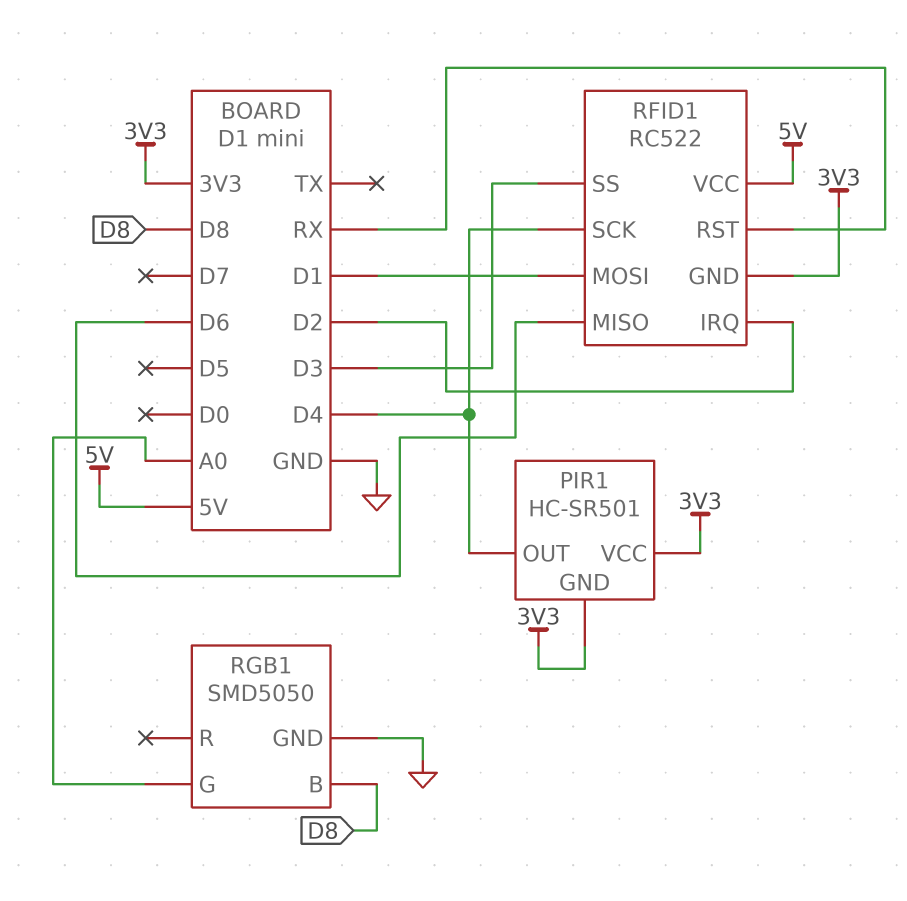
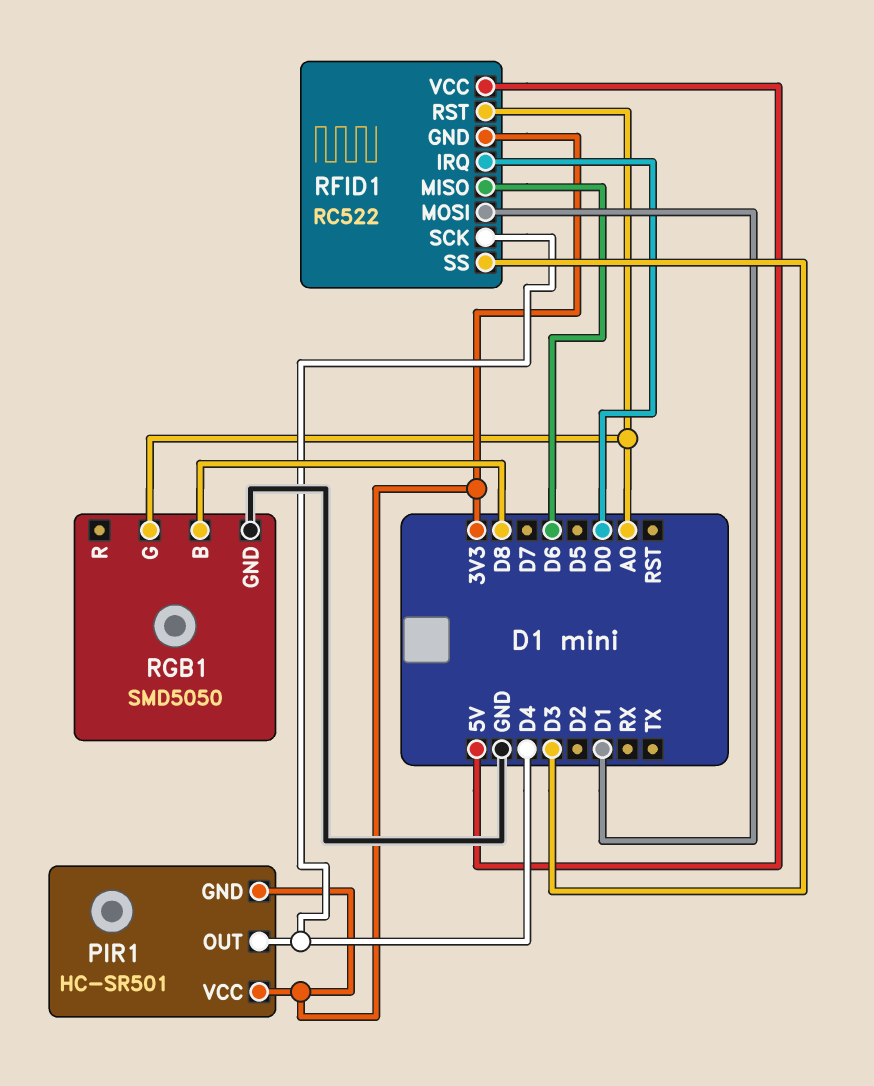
RFID1 pin IRQ: D2 -> D0
RFID1 pin RST: RX -> A0

